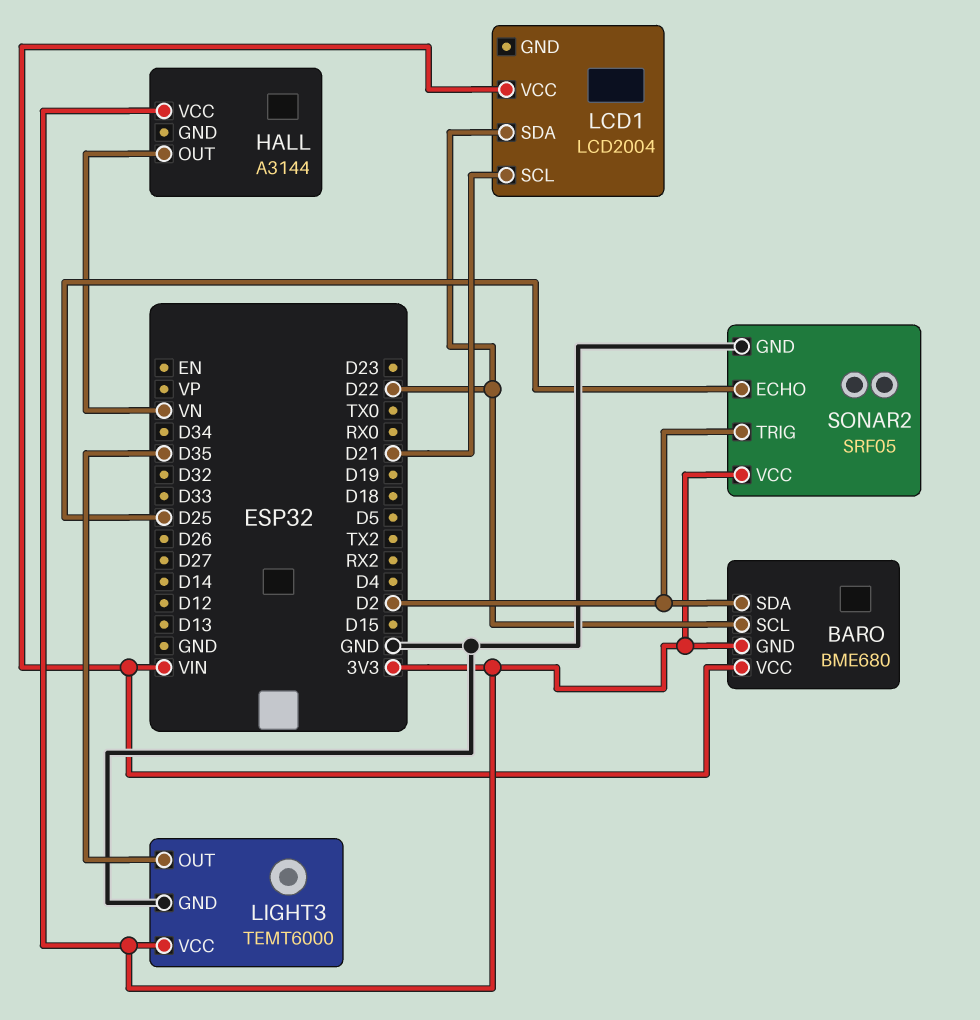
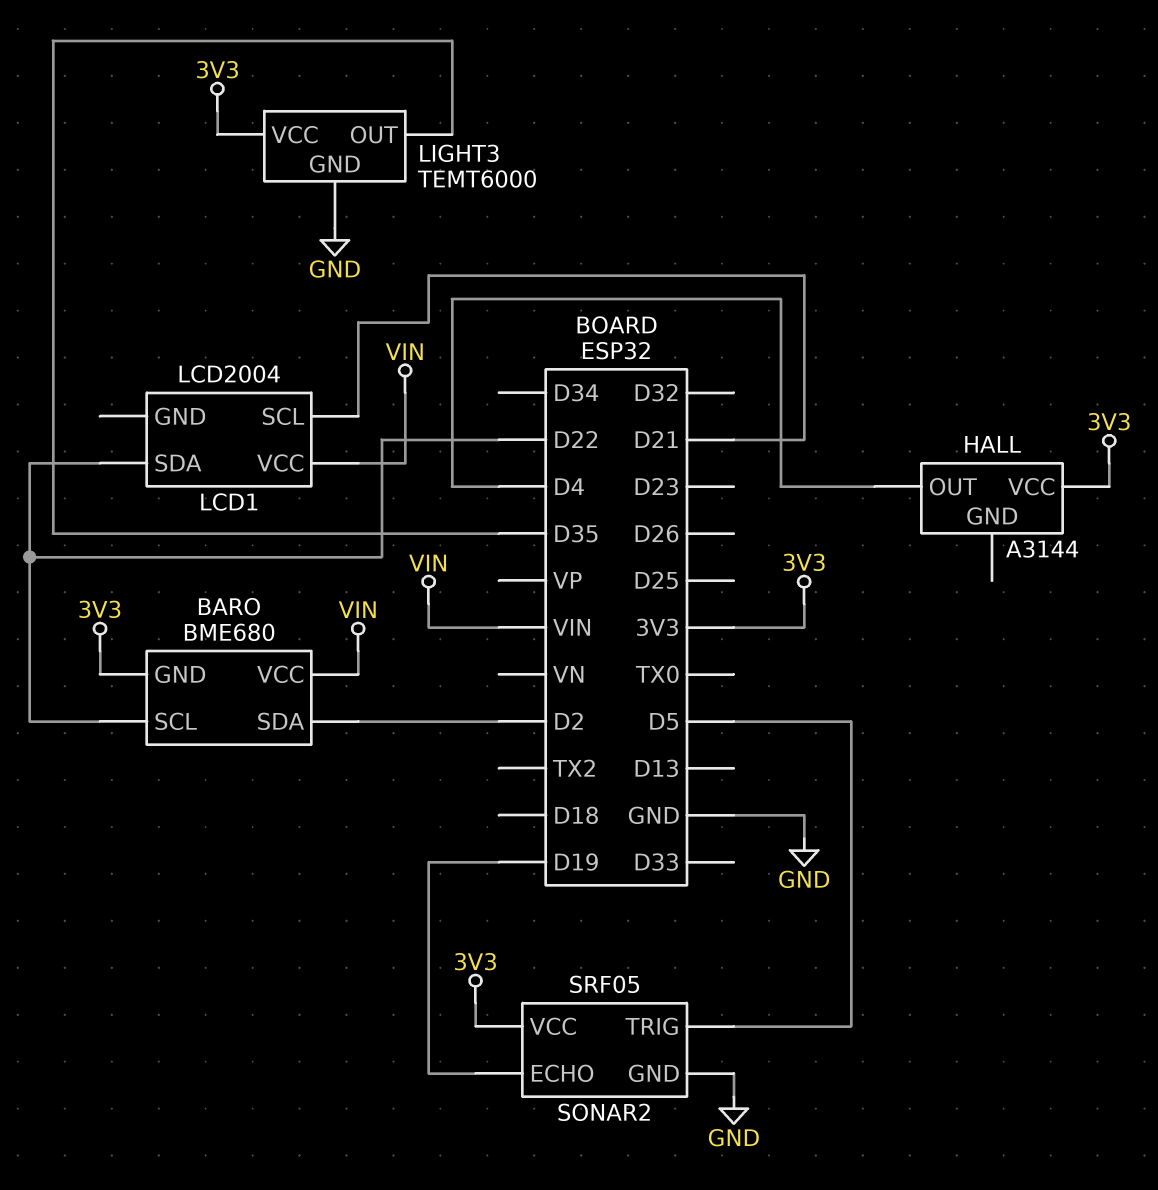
HALL pin OUT: VN -> D4
SONAR2 pin ECHO: D25 -> D19
SONAR2 pin TRIG: D2 -> D5

